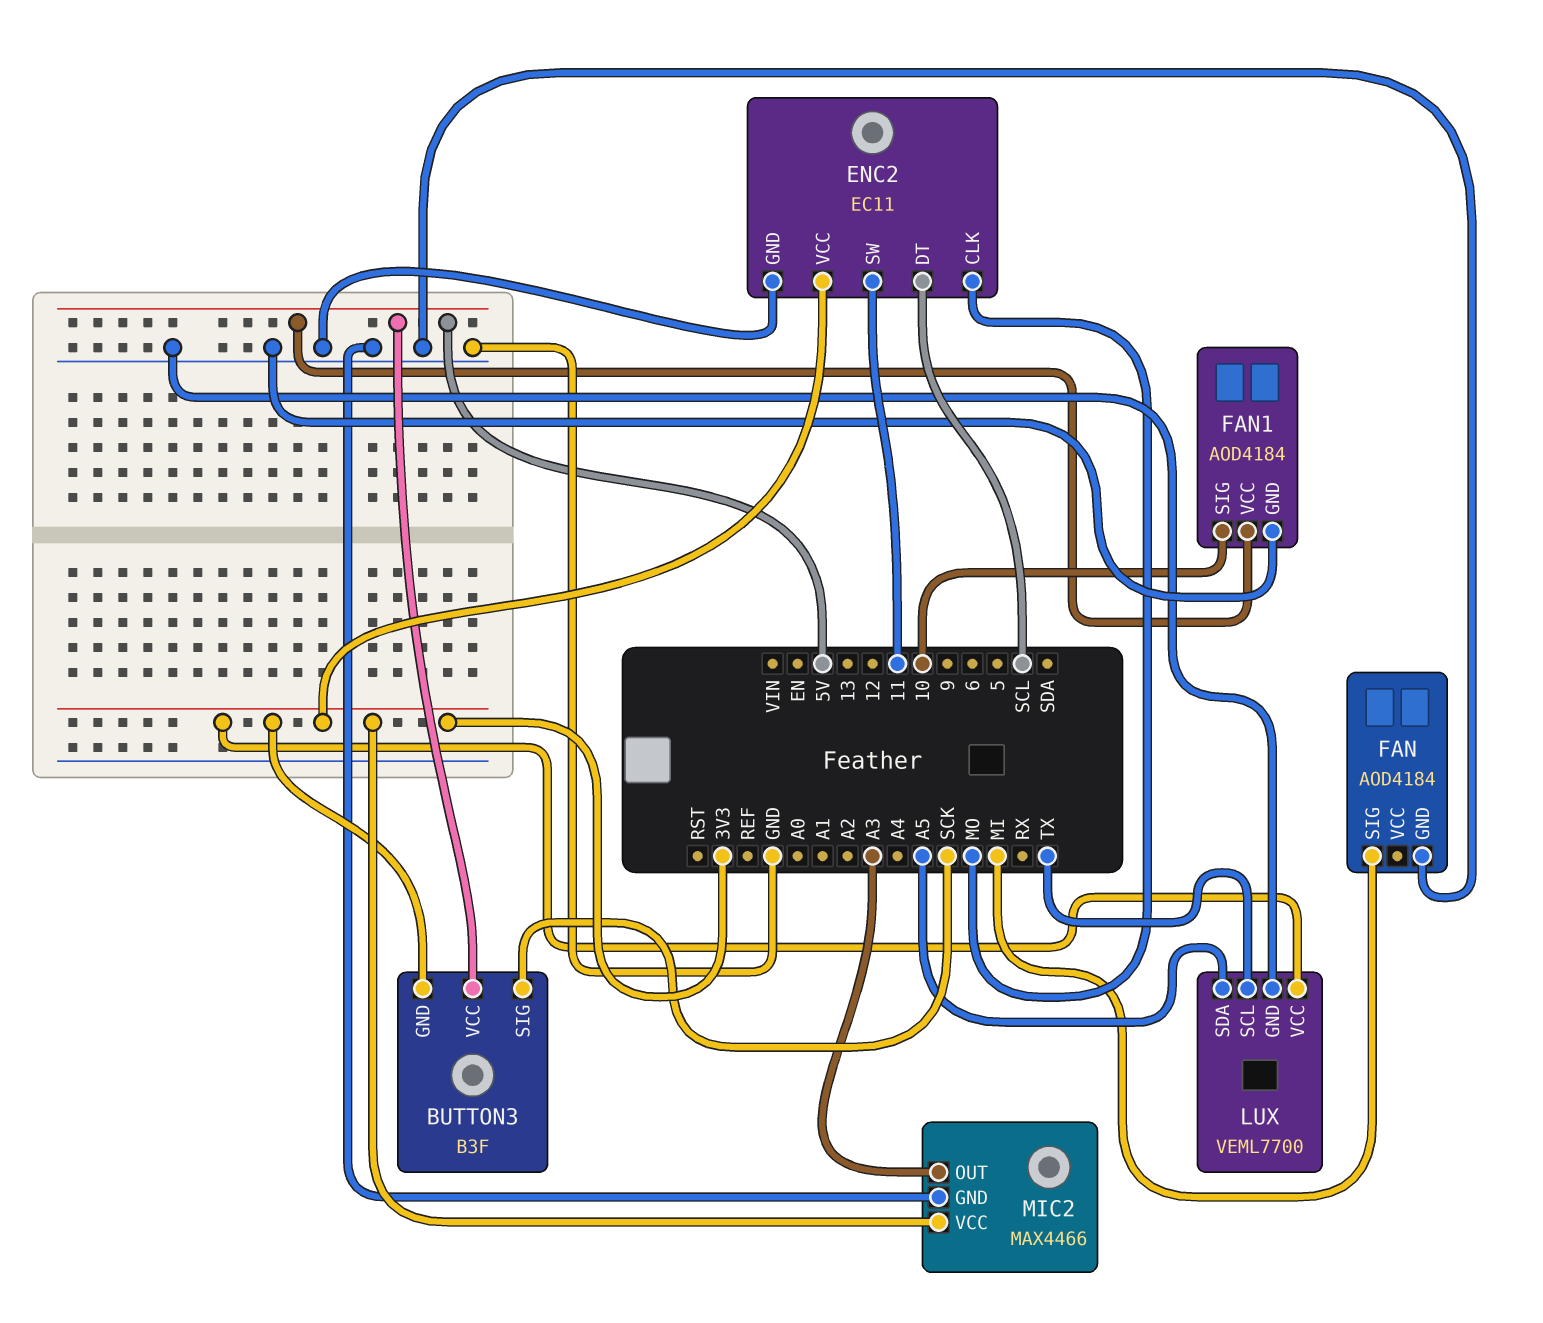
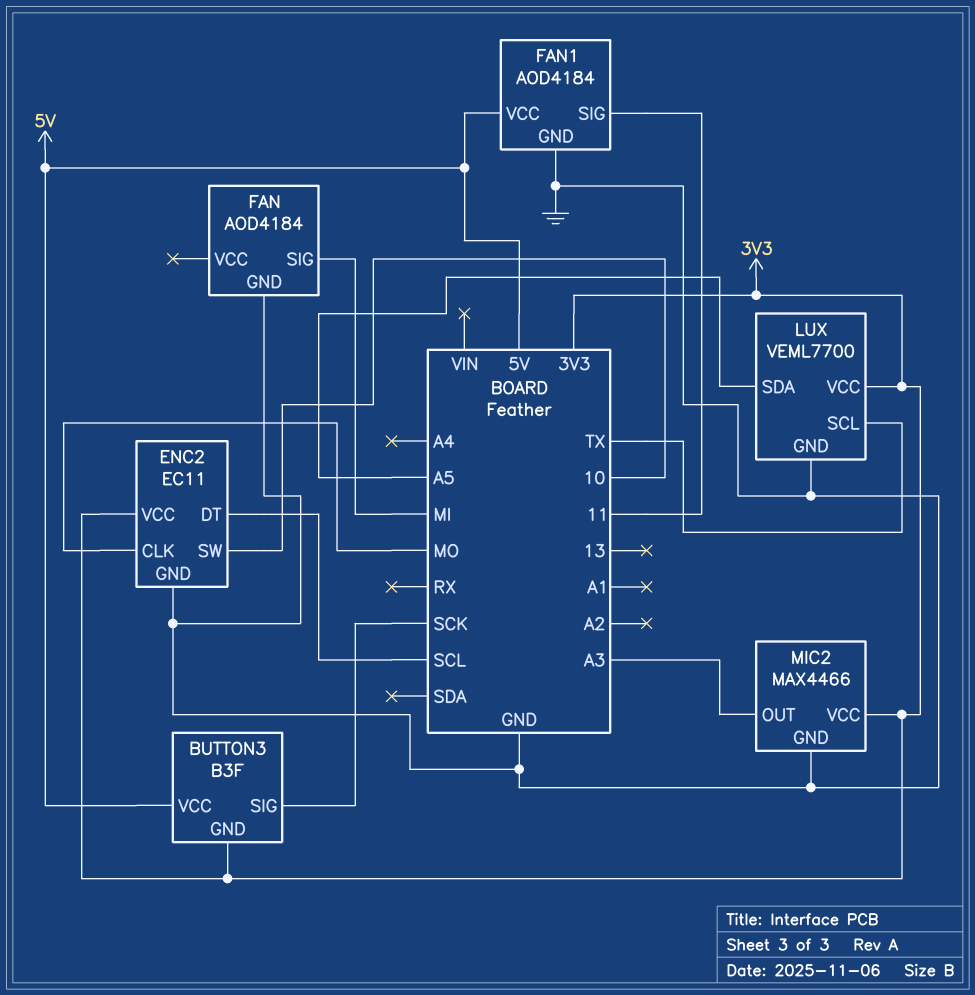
ENC2 pin SW: 11 -> 10
FAN1 pin SIG: 10 -> 11

